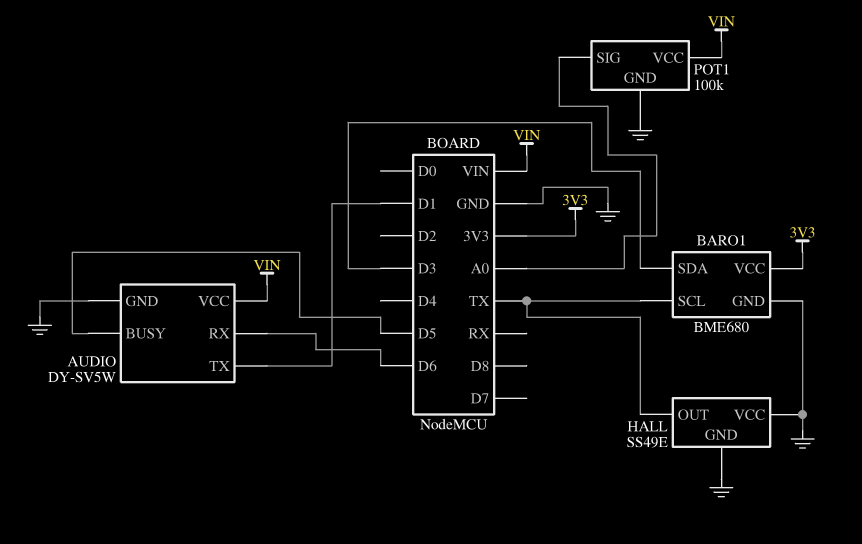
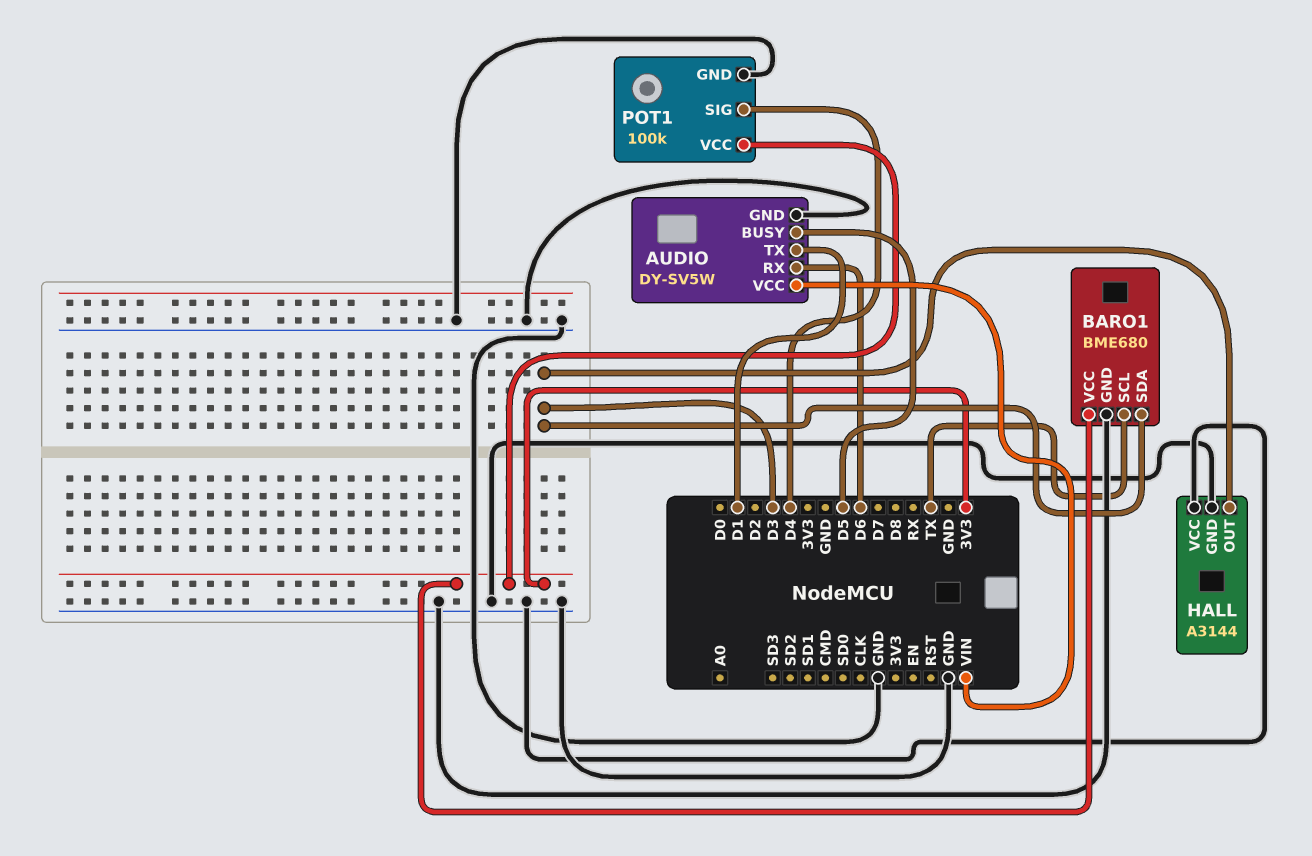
HALL: SS49E -> A3144
HALL pin OUT: TX -> D3
POT1 pin SIG: A0 -> D4
POT1 pin VCC: VIN -> 3V3

